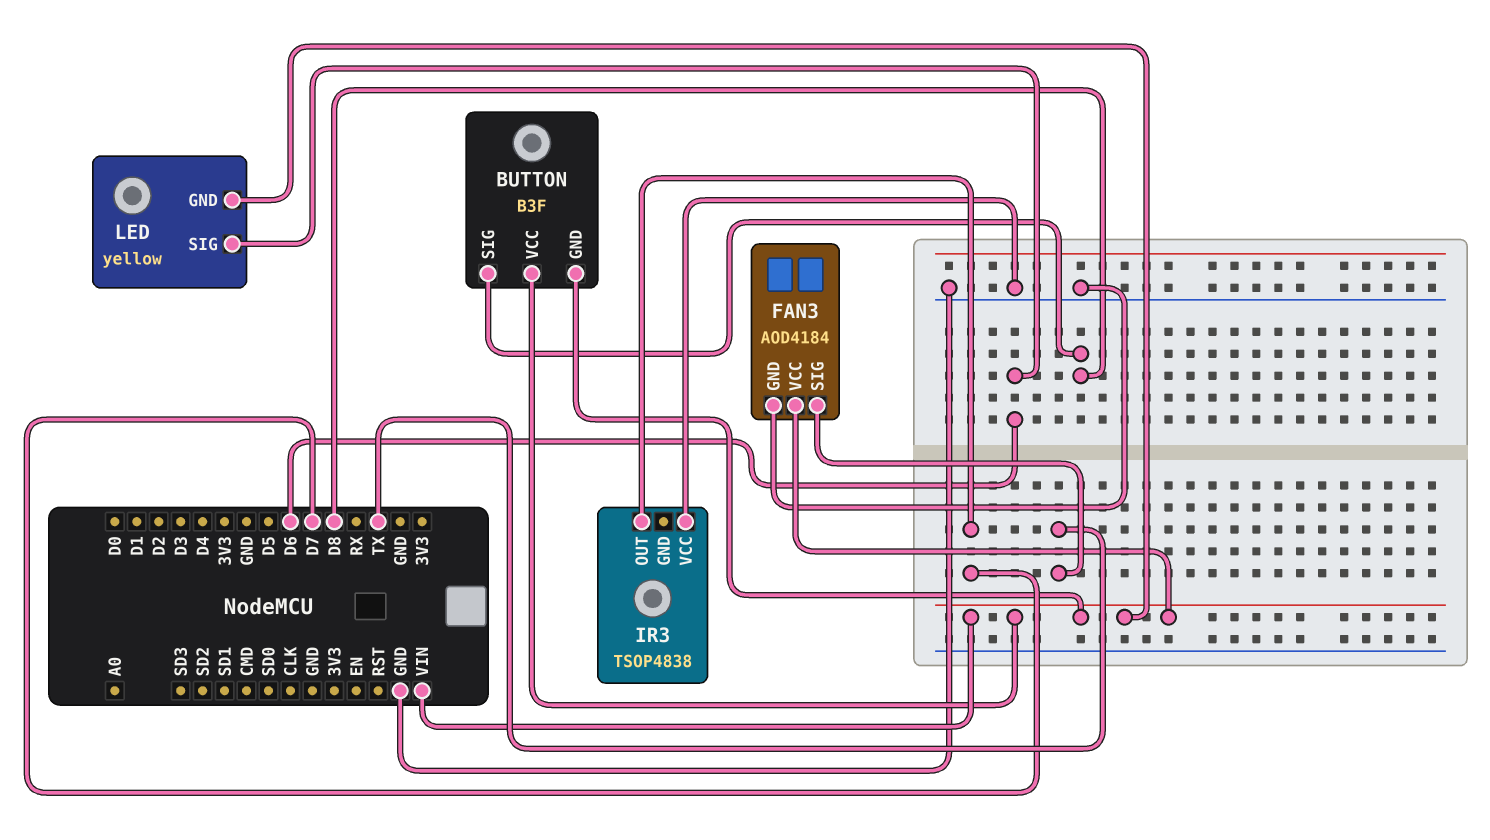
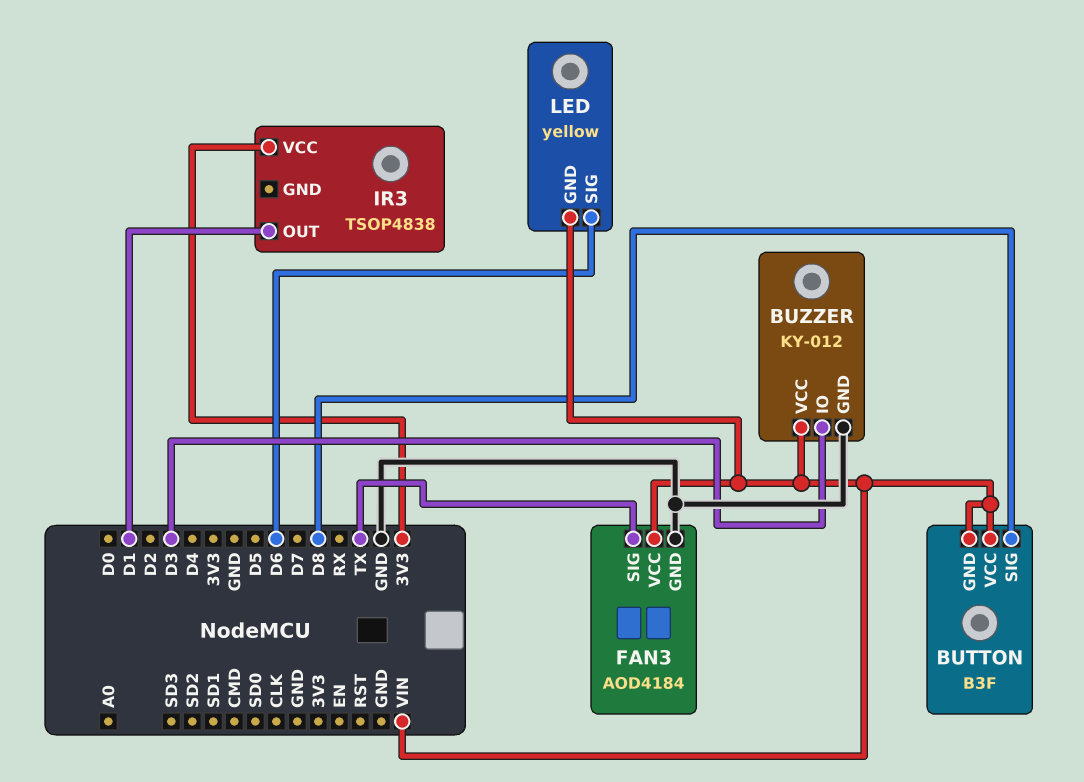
BUZZER: none -> KY-012
BUZZER pin GND: none -> GND
BUZZER pin IO: none -> D3
BUZZER pin VCC: none -> VIN
IR3 pin OUT: D7 -> D1
IR3 pin VCC: GND -> 3V3

